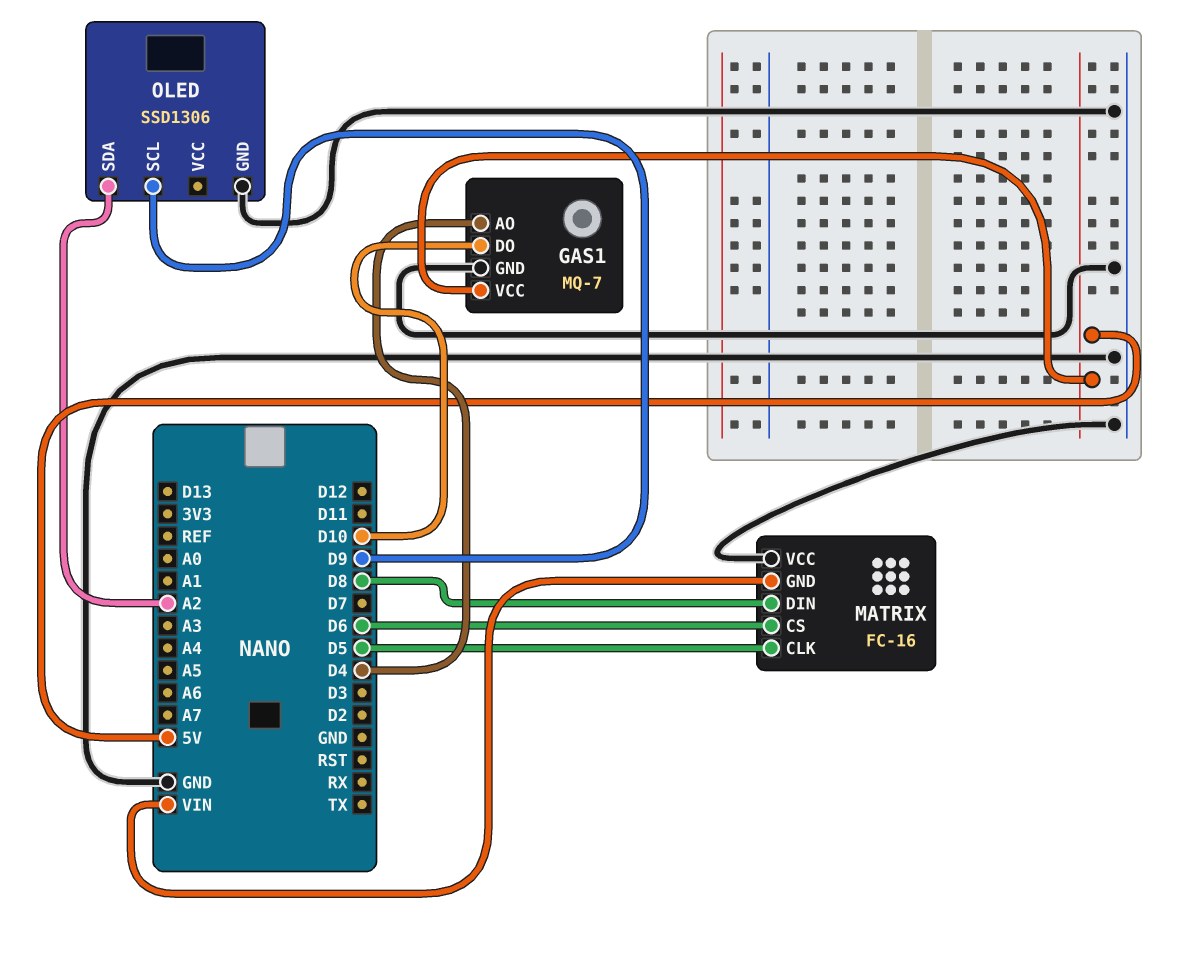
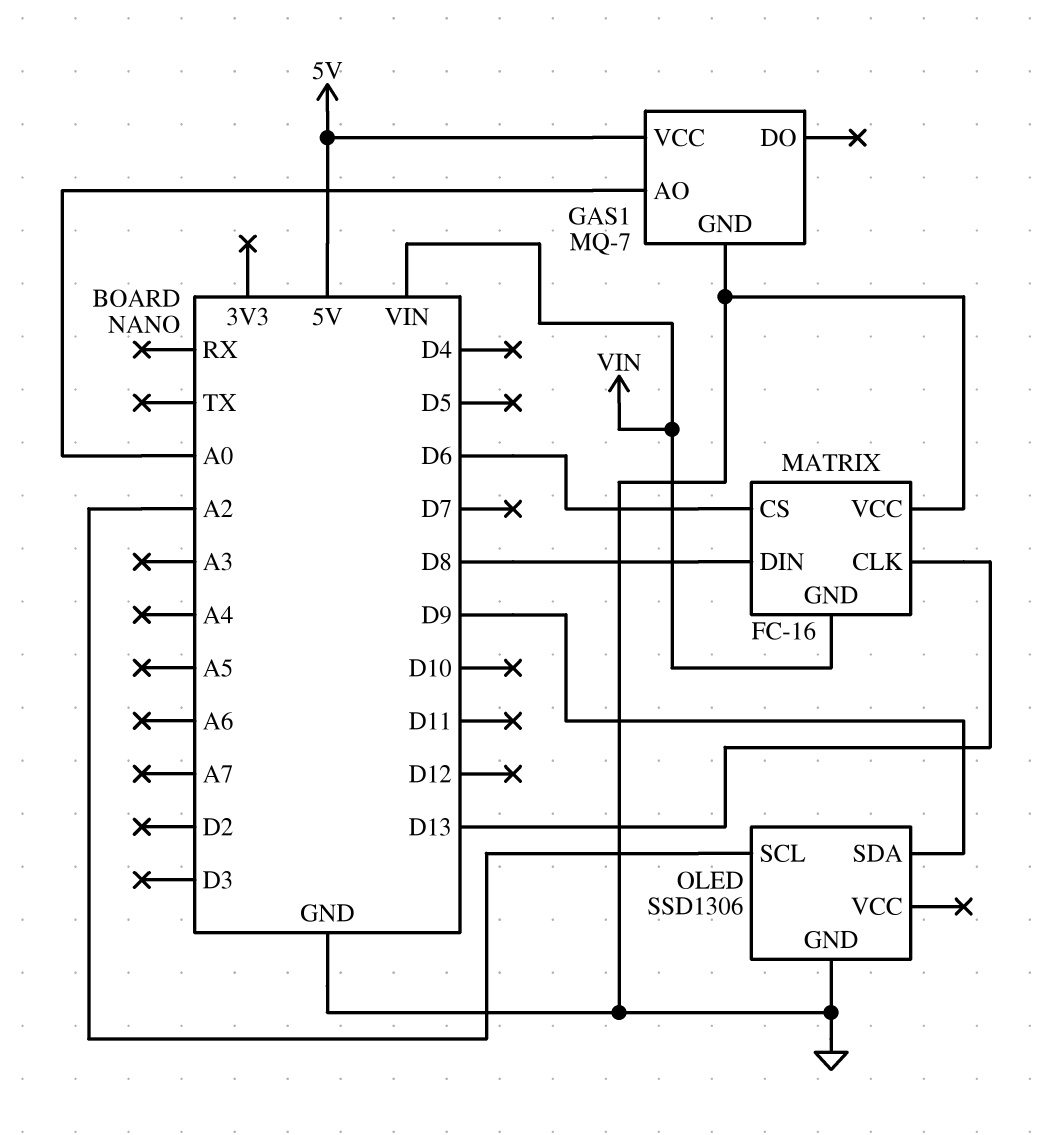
GAS1 pin AO: D4 -> A0
GAS1 pin DO: D10 -> none
MATRIX pin CLK: D5 -> D13
OLED pin SCL: D9 -> A2
OLED pin SDA: A2 -> D9

